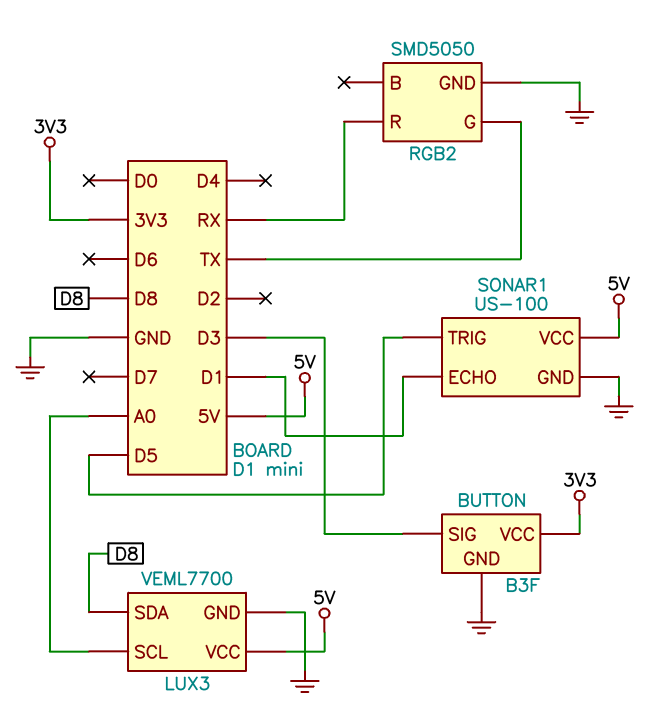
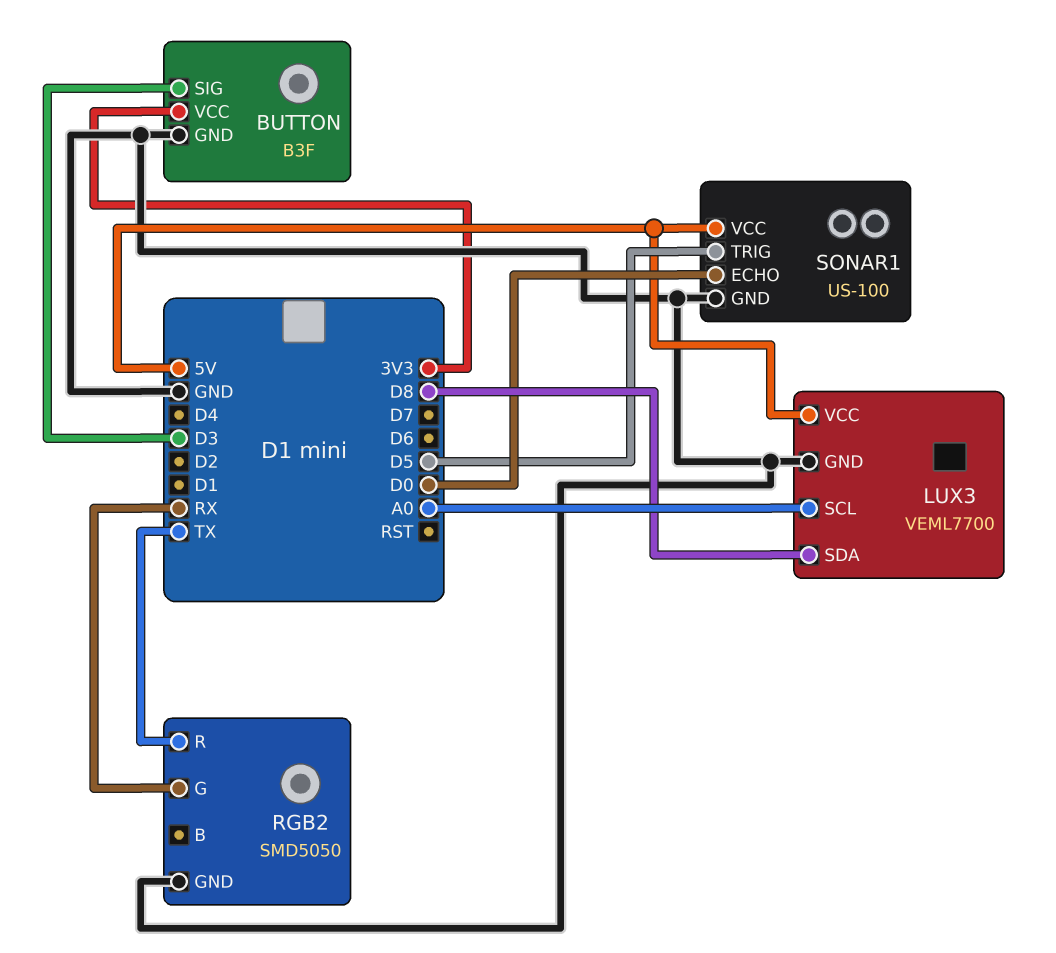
RGB2 pin G: TX -> RX
RGB2 pin R: RX -> TX
SONAR1 pin ECHO: D1 -> D0

